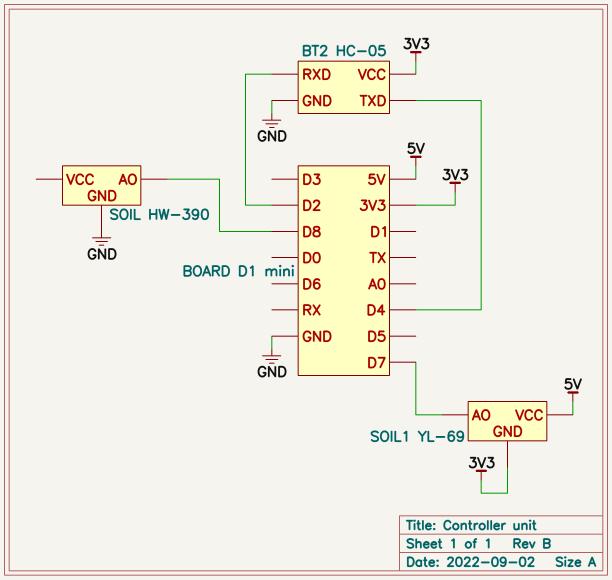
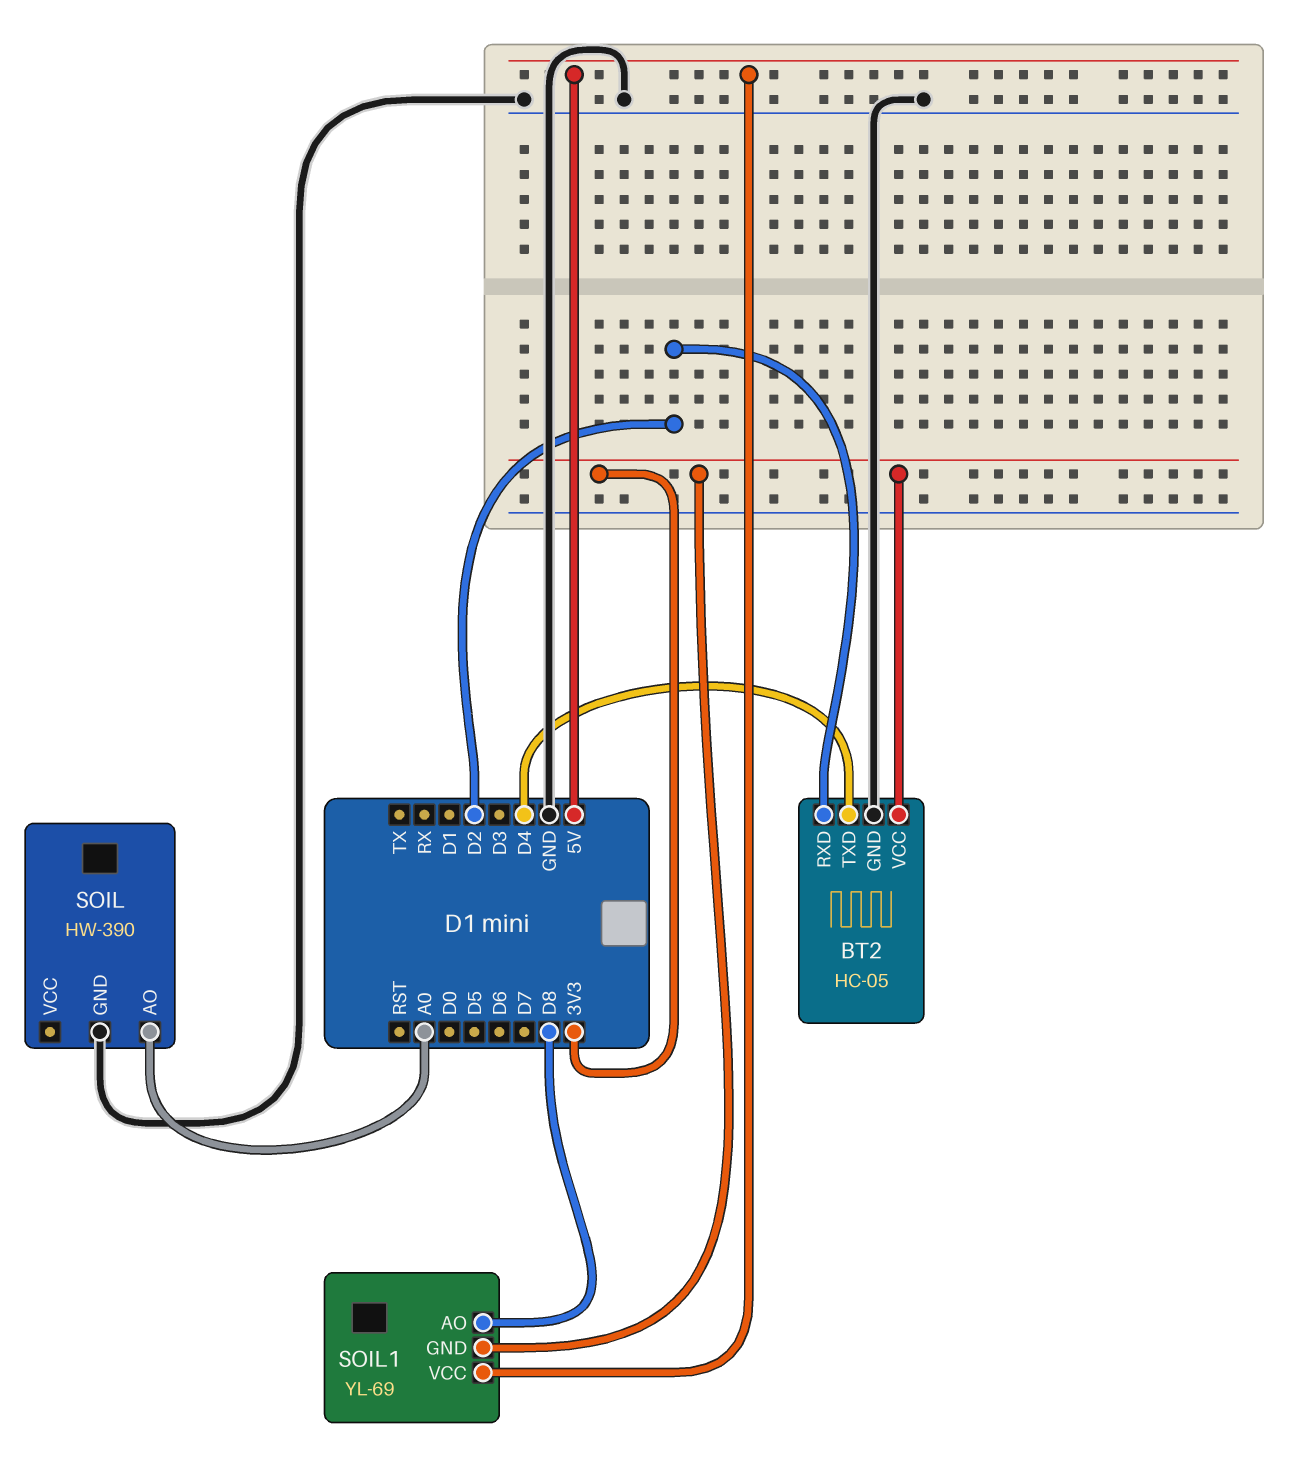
SOIL pin AO: D8 -> A0
SOIL1 pin AO: D7 -> D8

